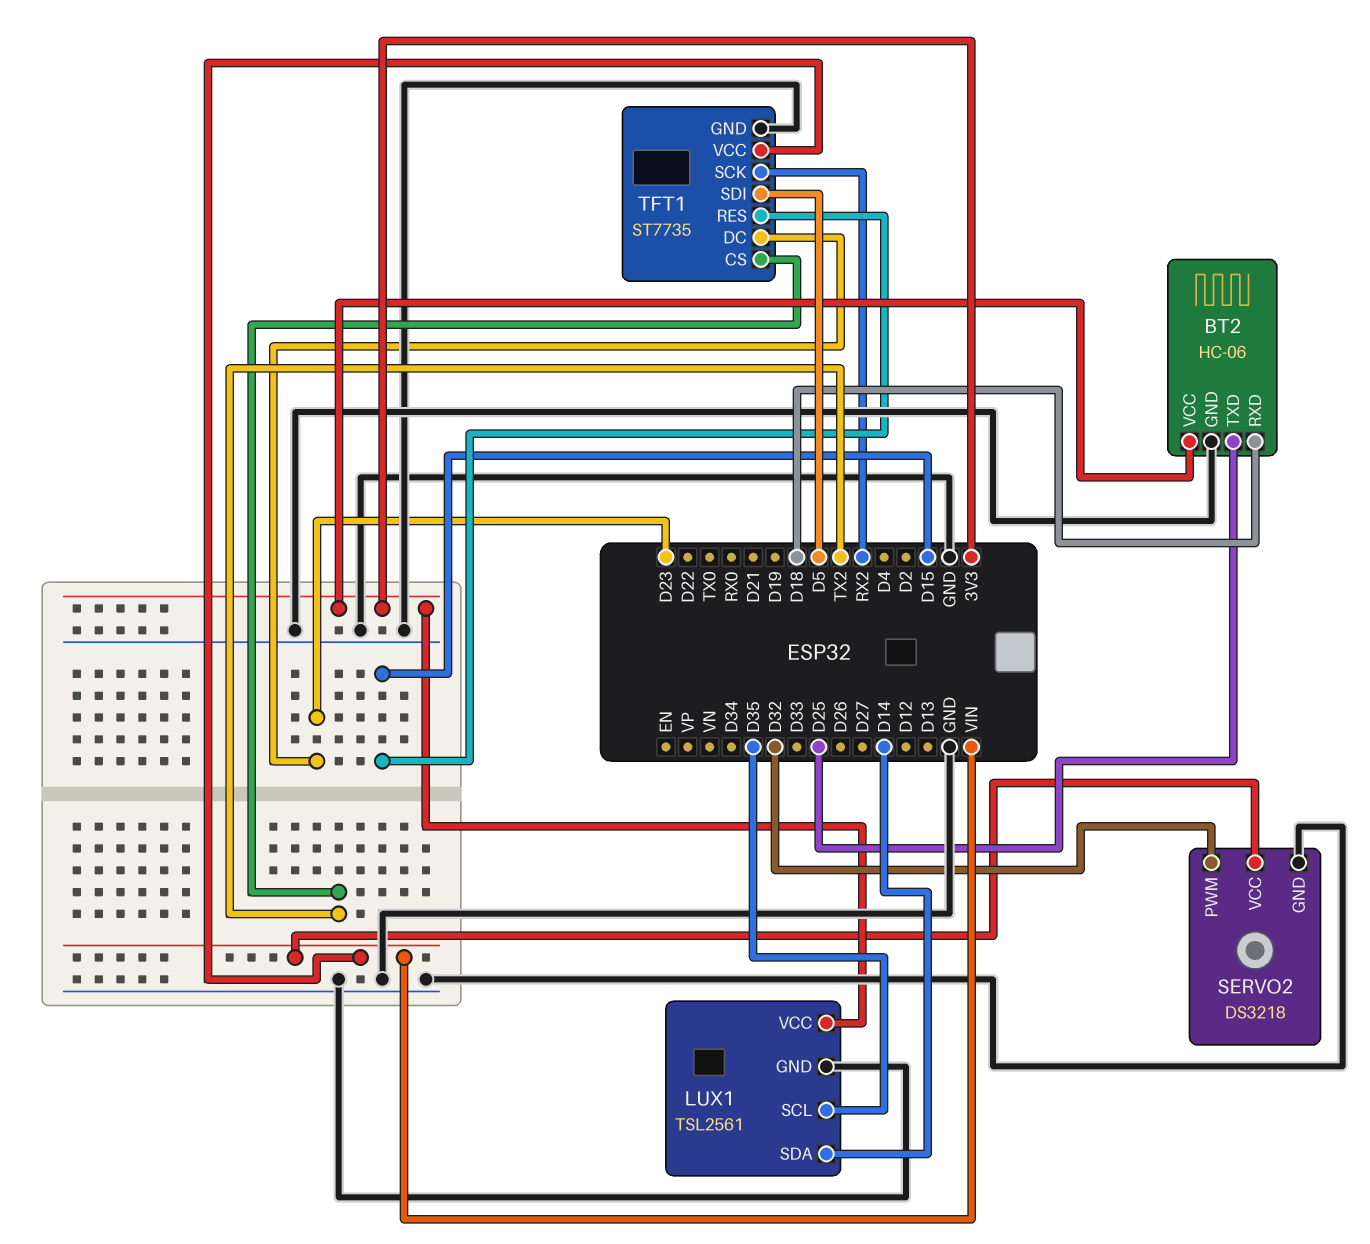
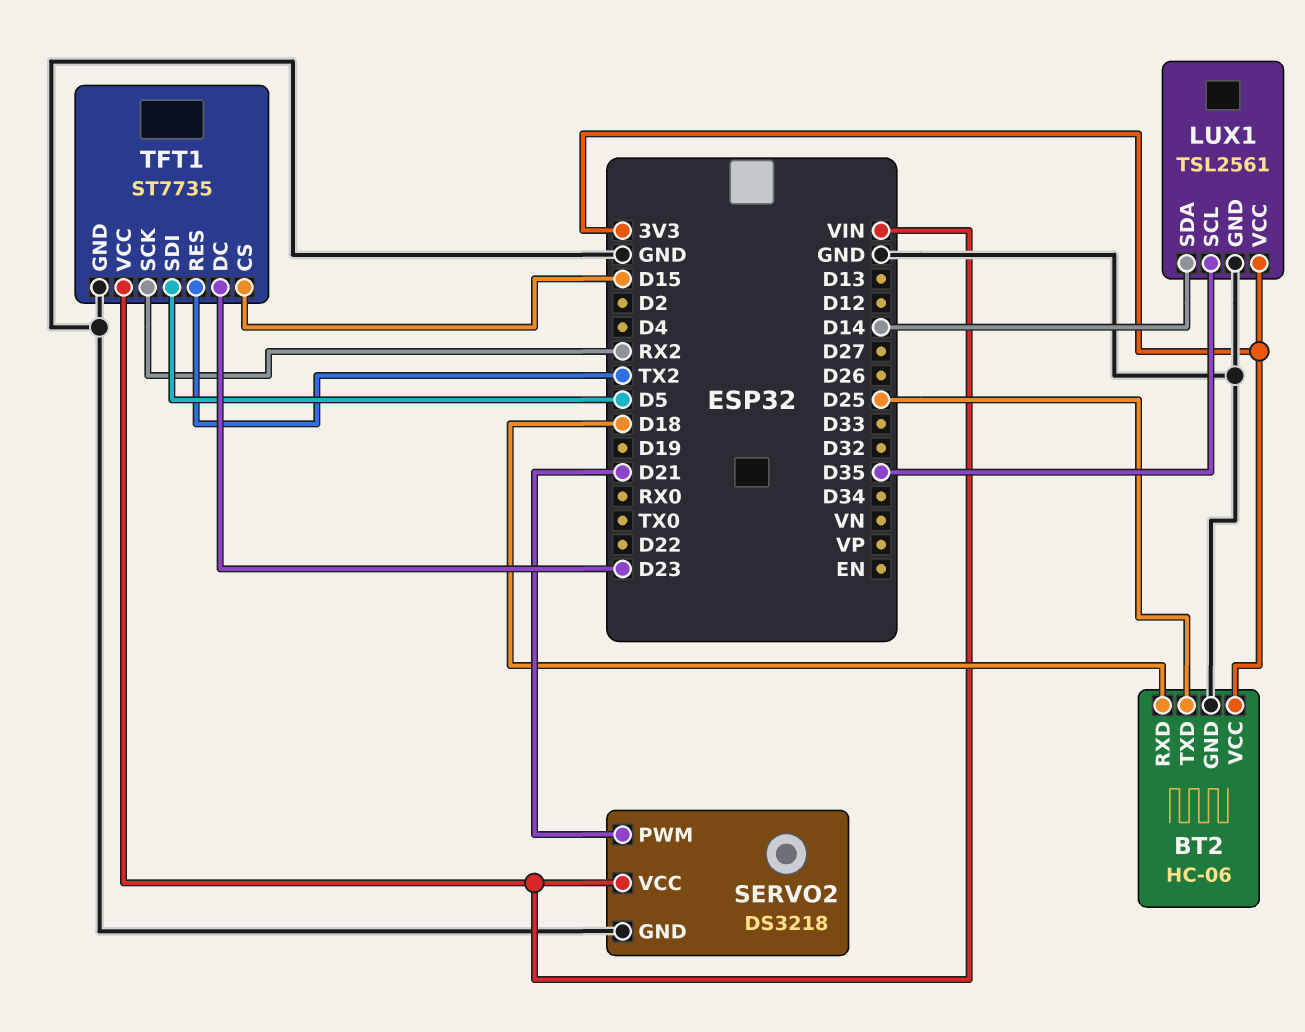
SERVO2 pin PWM: D32 -> D21
TFT1 pin CS: TX2 -> D15
TFT1 pin RES: D15 -> TX2

